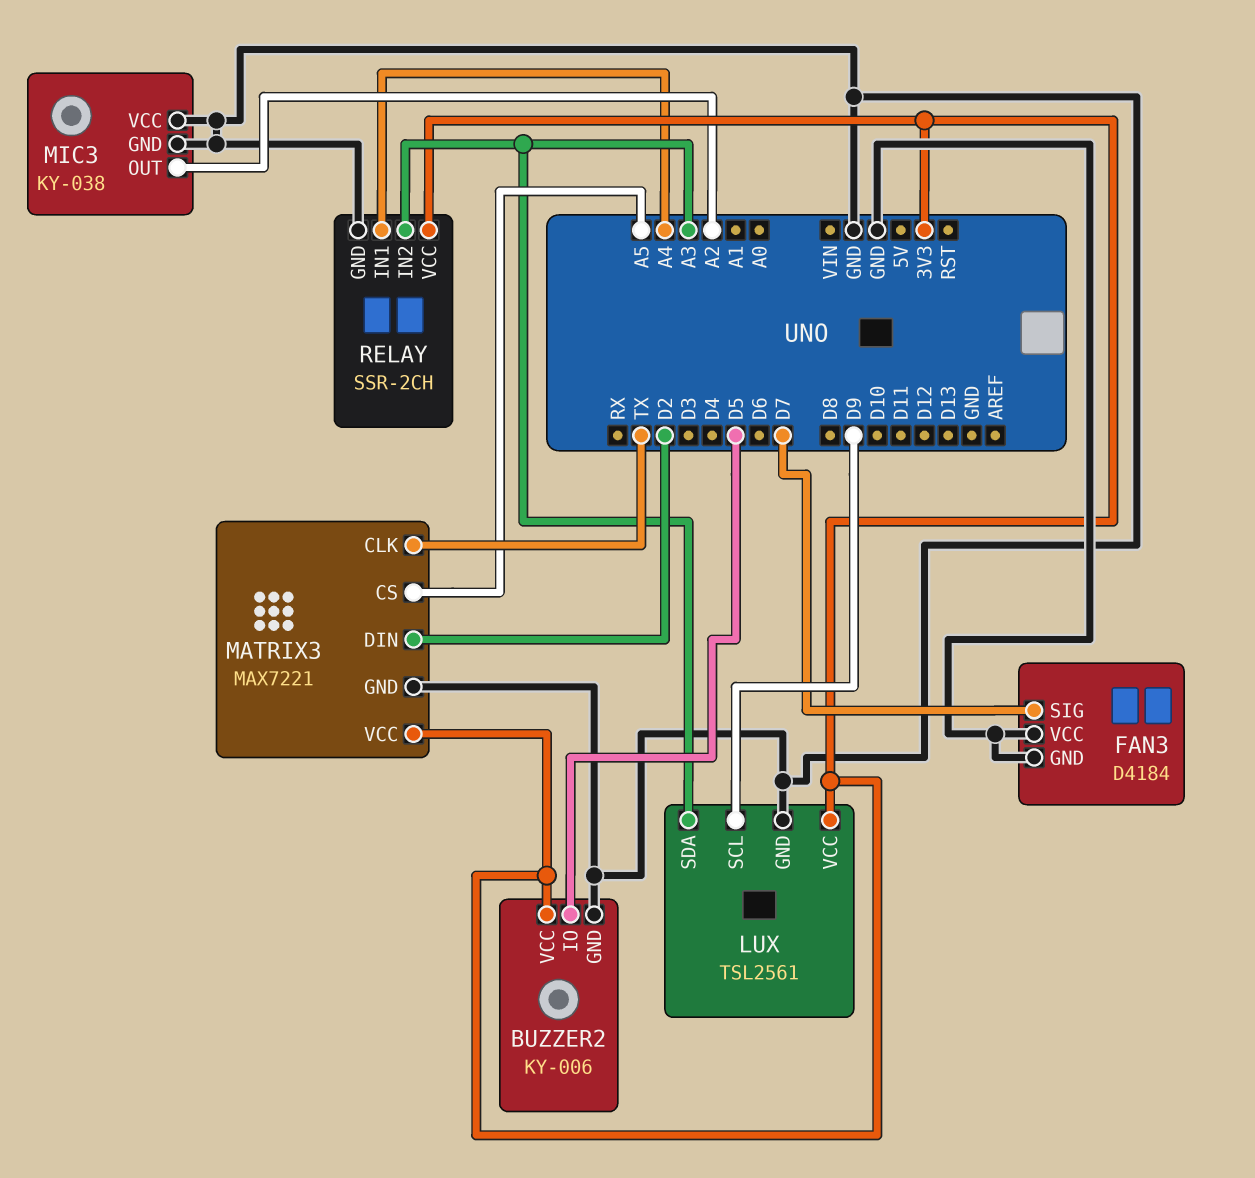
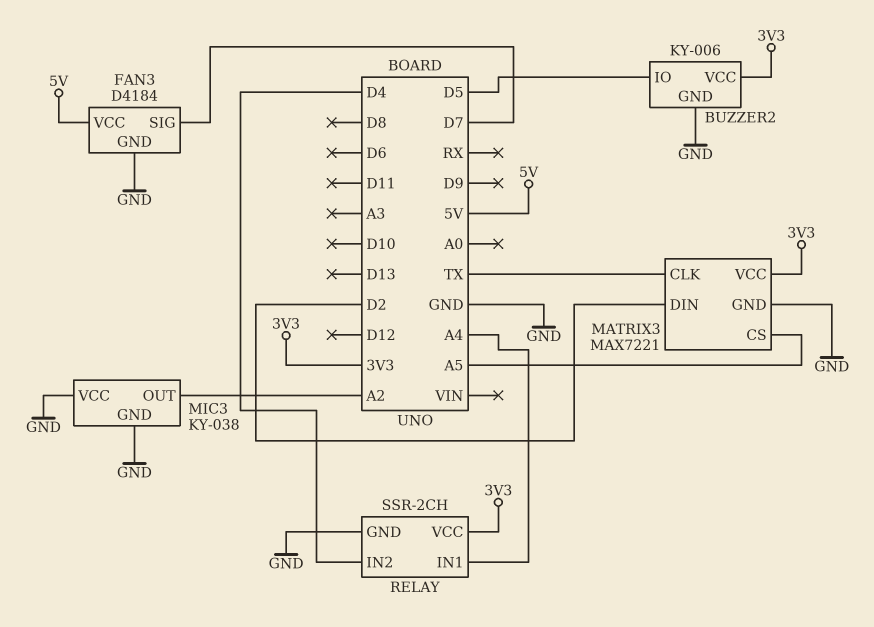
FAN3 pin VCC: GND -> 5V
LUX: TSL2561 -> none
LUX pin GND: GND -> none
LUX pin SCL: D9 -> none
LUX pin SDA: A3 -> none
LUX pin VCC: 3V3 -> none
RELAY pin IN2: A3 -> D4

